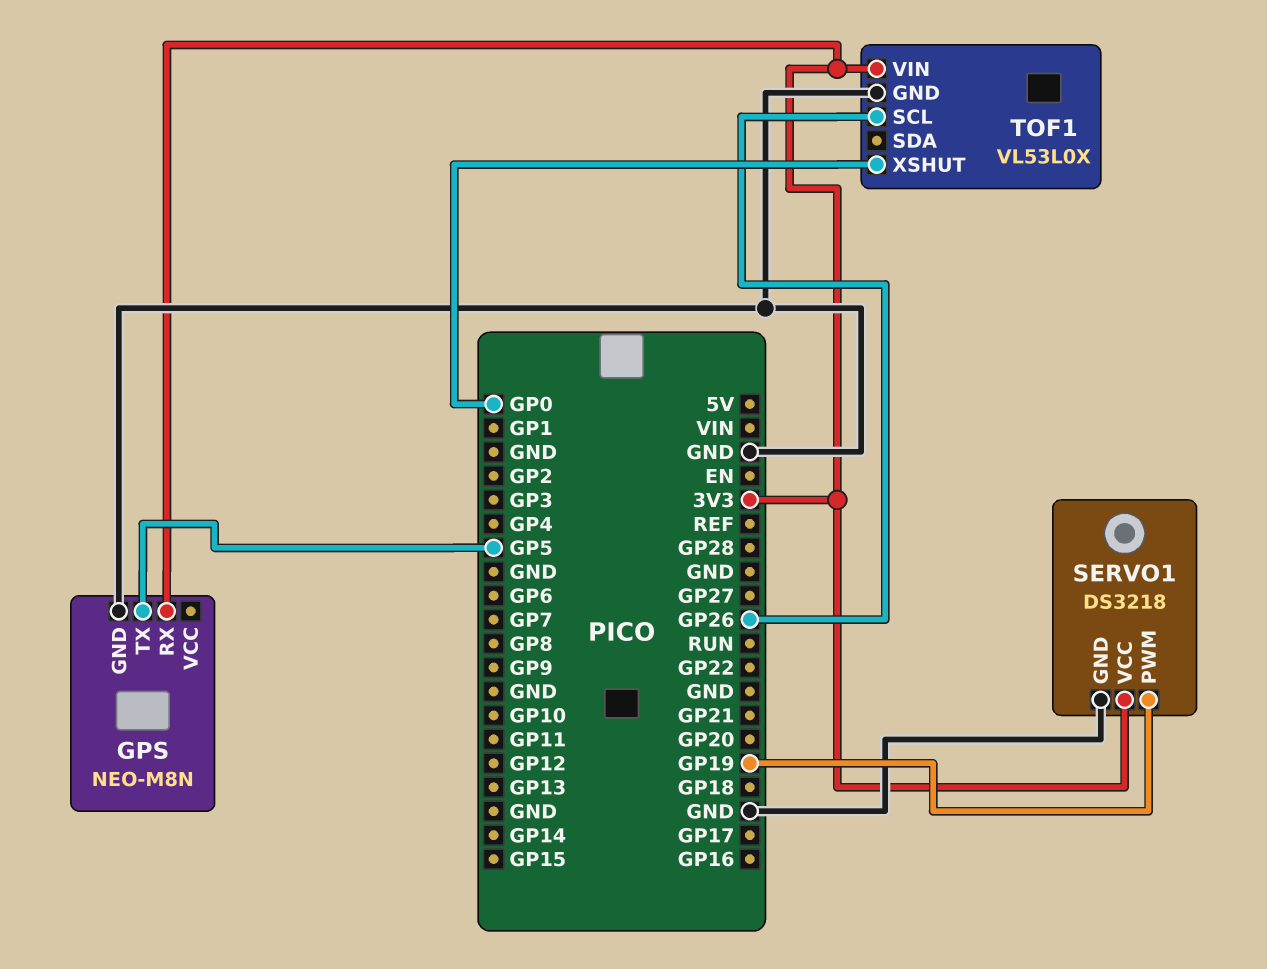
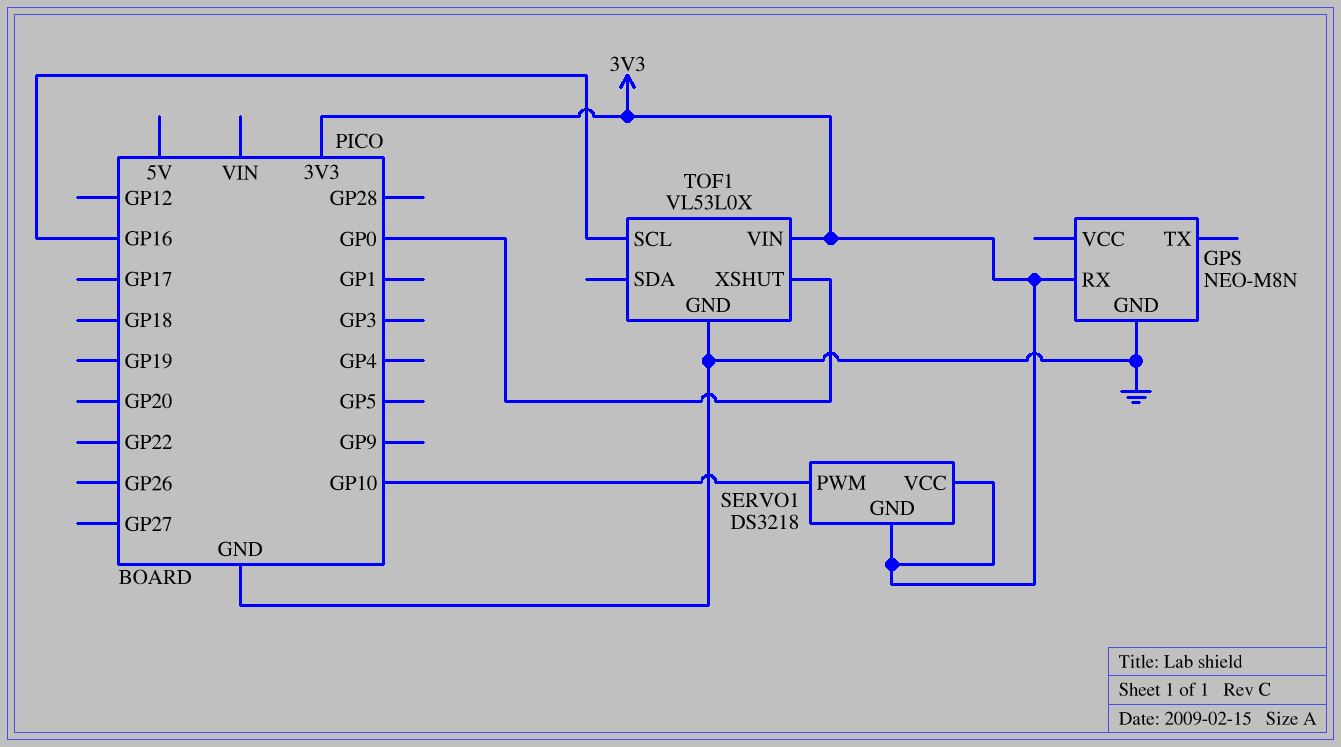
GPS pin TX: GP5 -> none
SERVO1 pin GND: GND -> 3V3
SERVO1 pin PWM: GP19 -> GP10
TOF1 pin SCL: GP26 -> GP16

